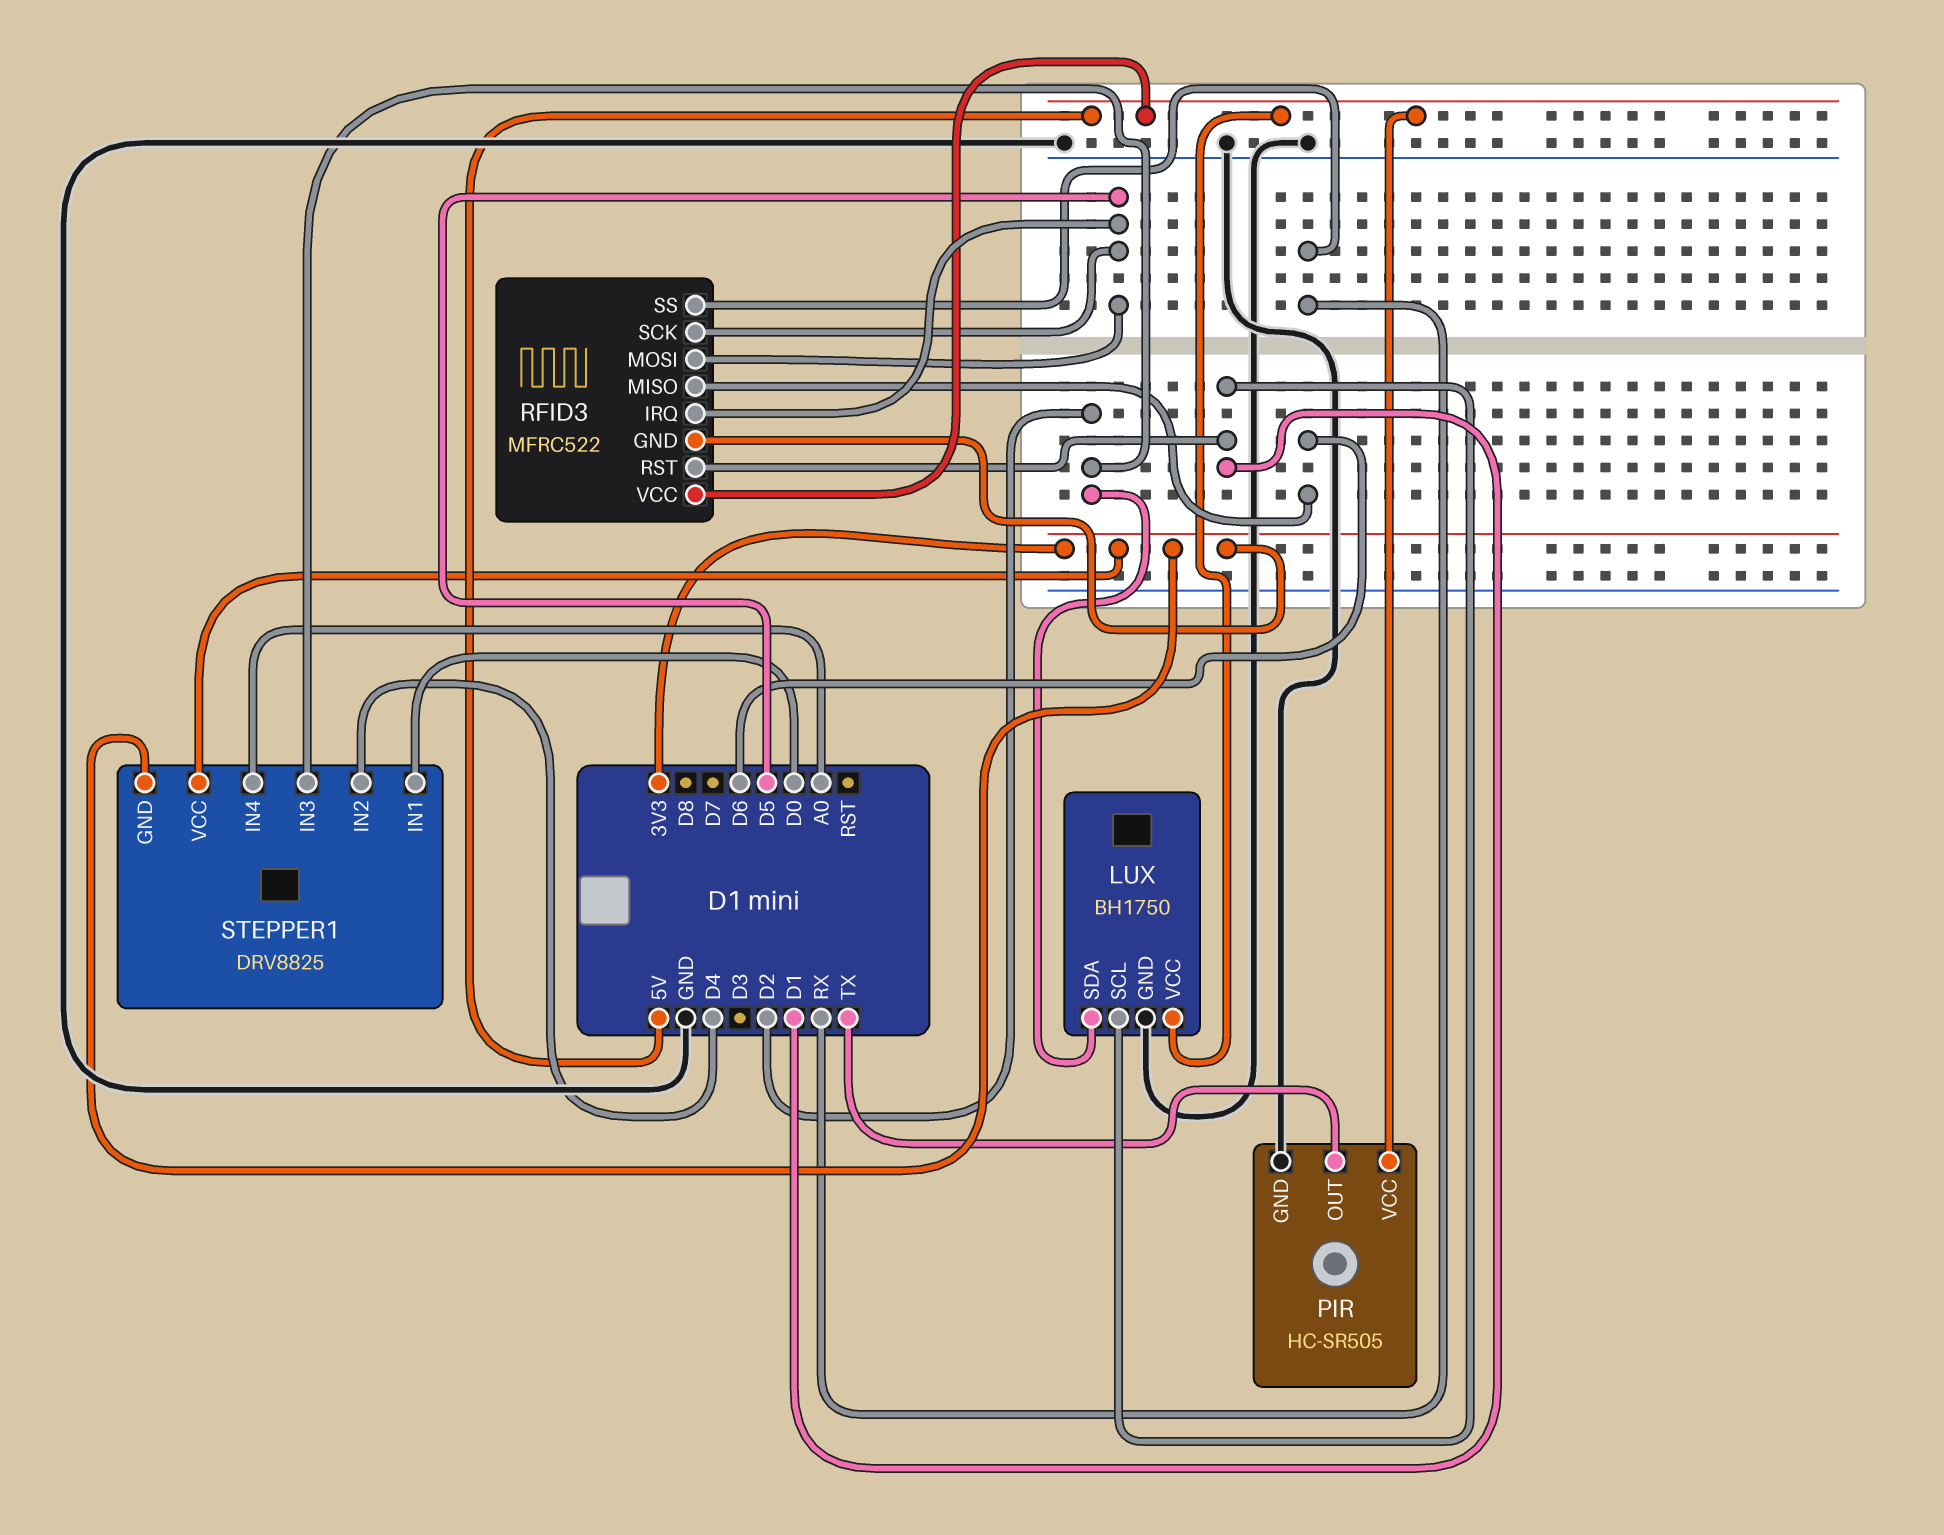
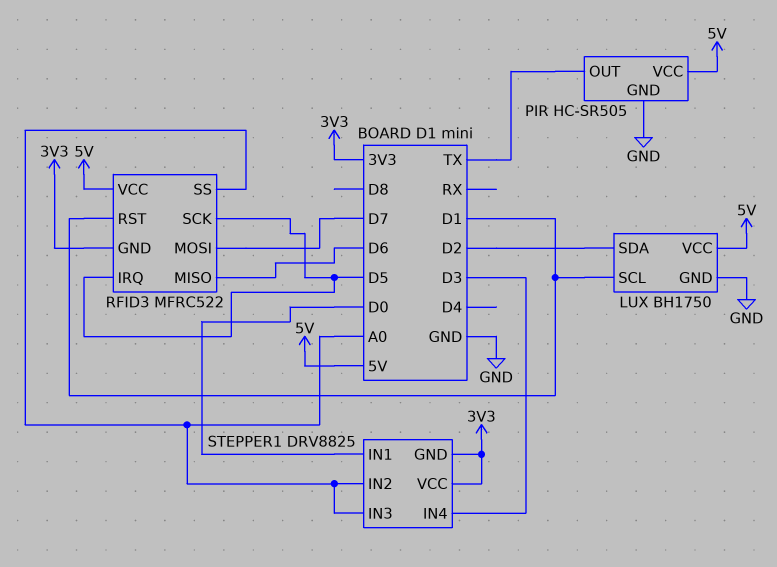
RFID3 pin MOSI: D5 -> D7
RFID3 pin SS: RX -> A0
STEPPER1 pin IN2: D4 -> A0
STEPPER1 pin IN3: D2 -> A0
STEPPER1 pin IN4: A0 -> D3

